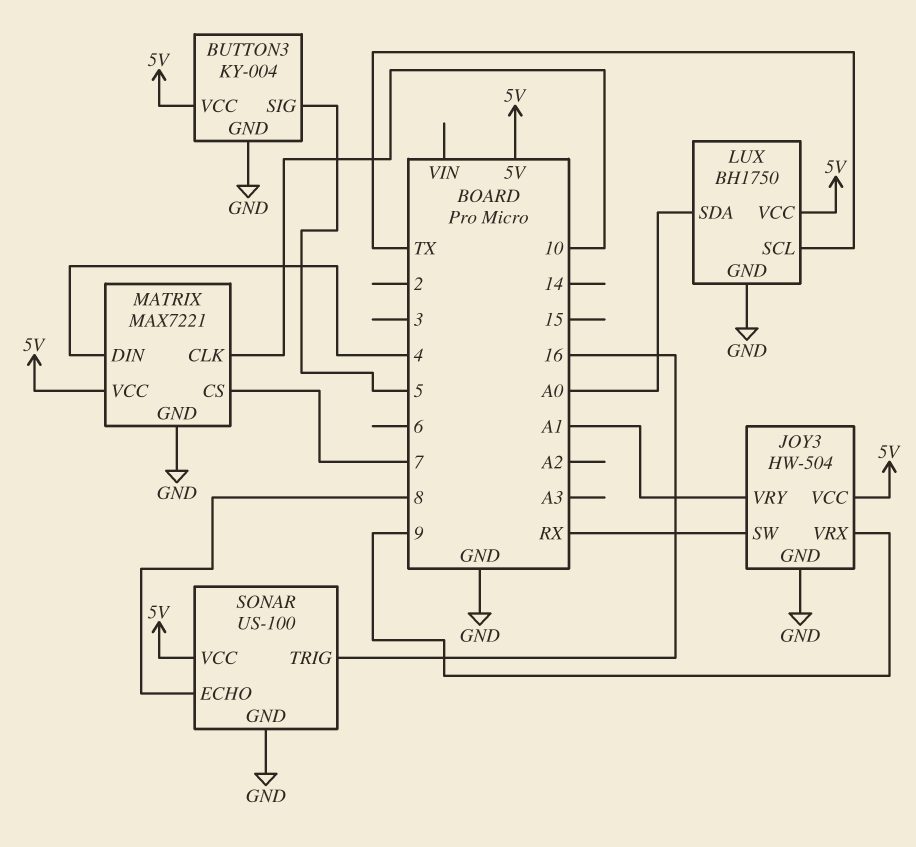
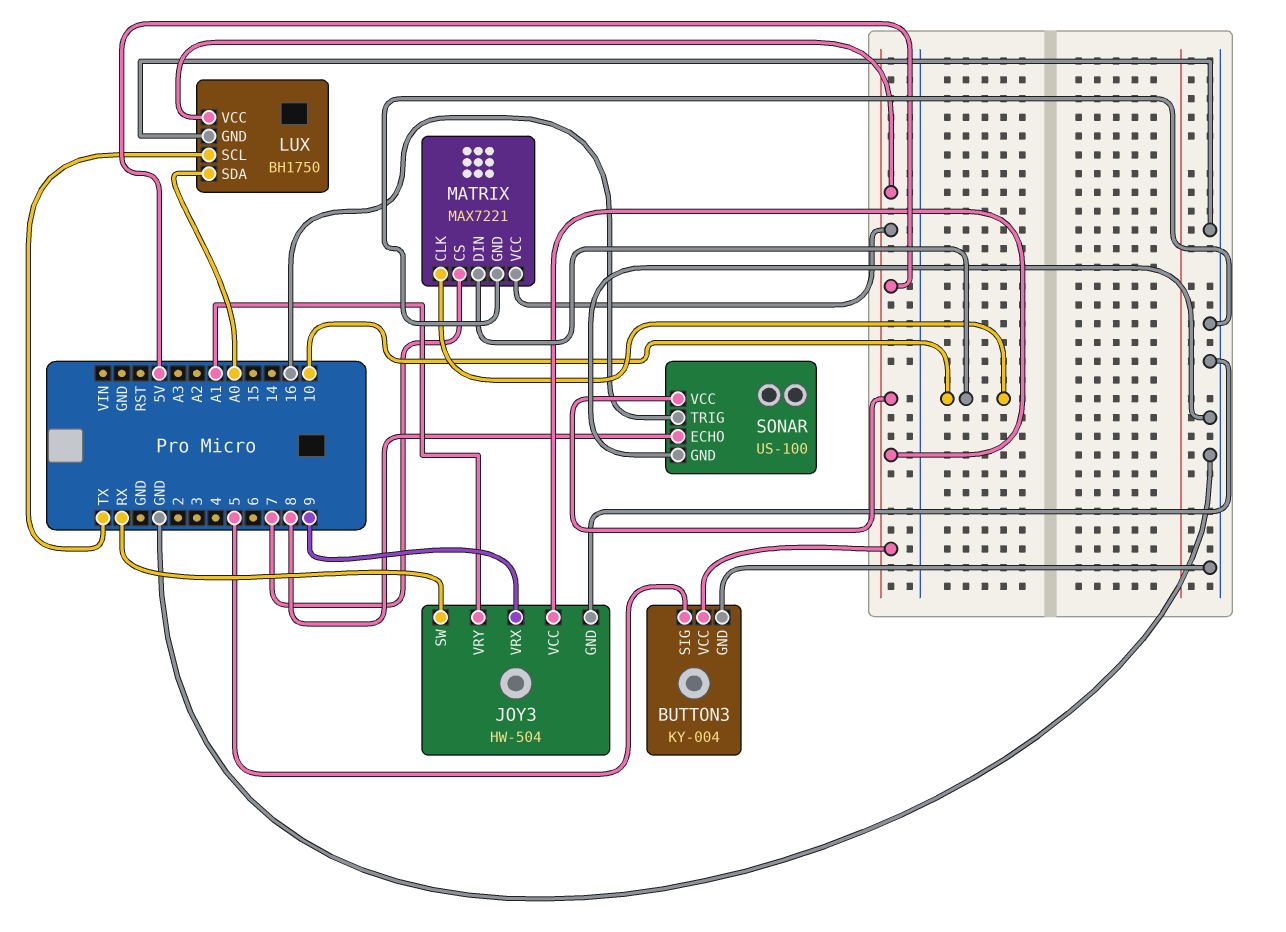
MATRIX pin DIN: 4 -> 10

